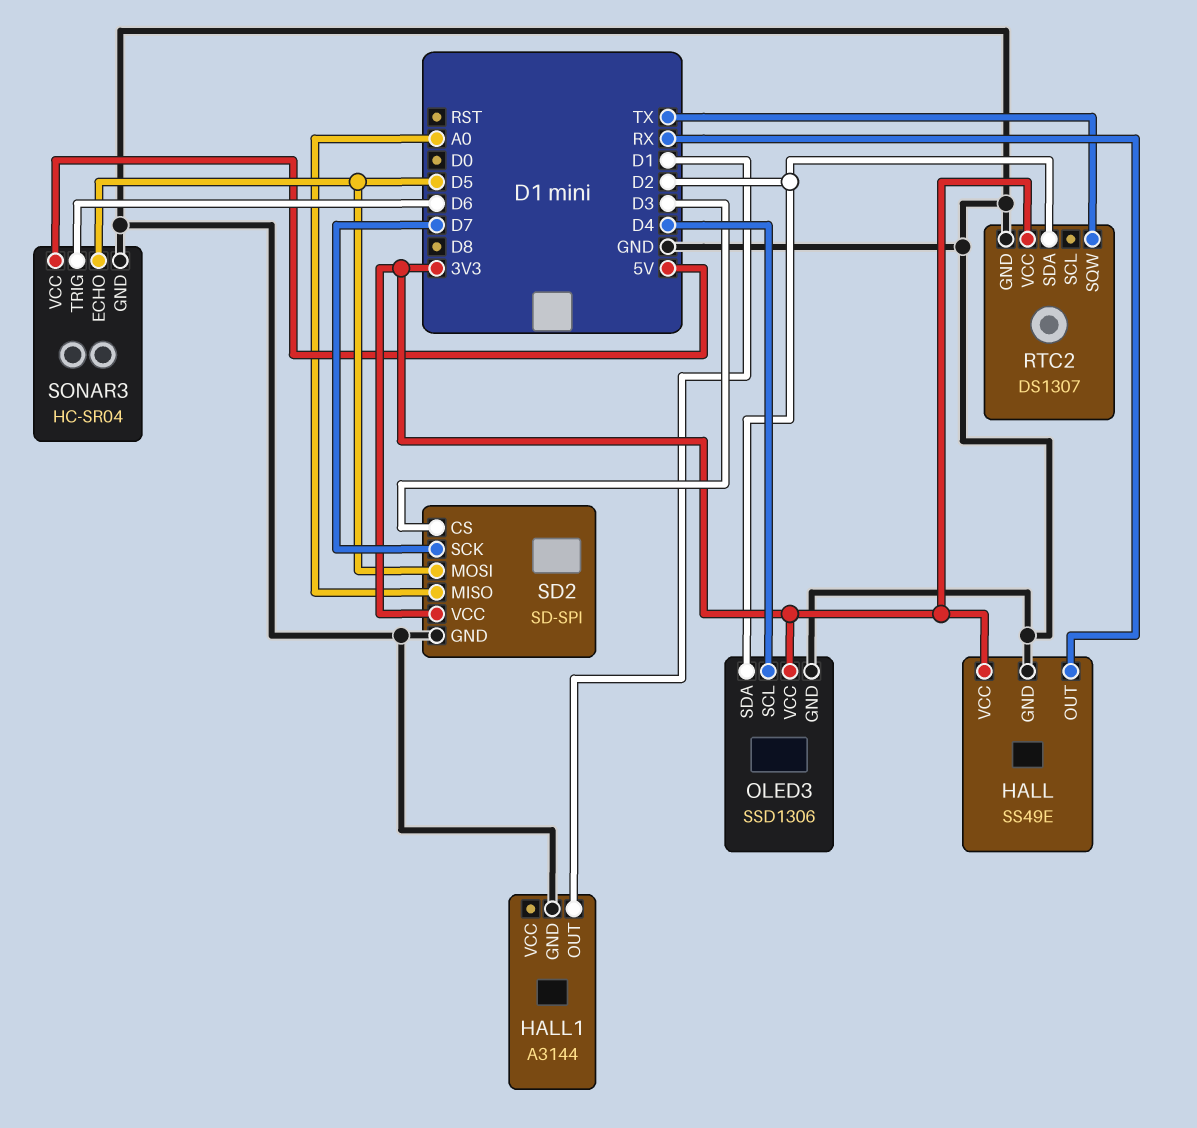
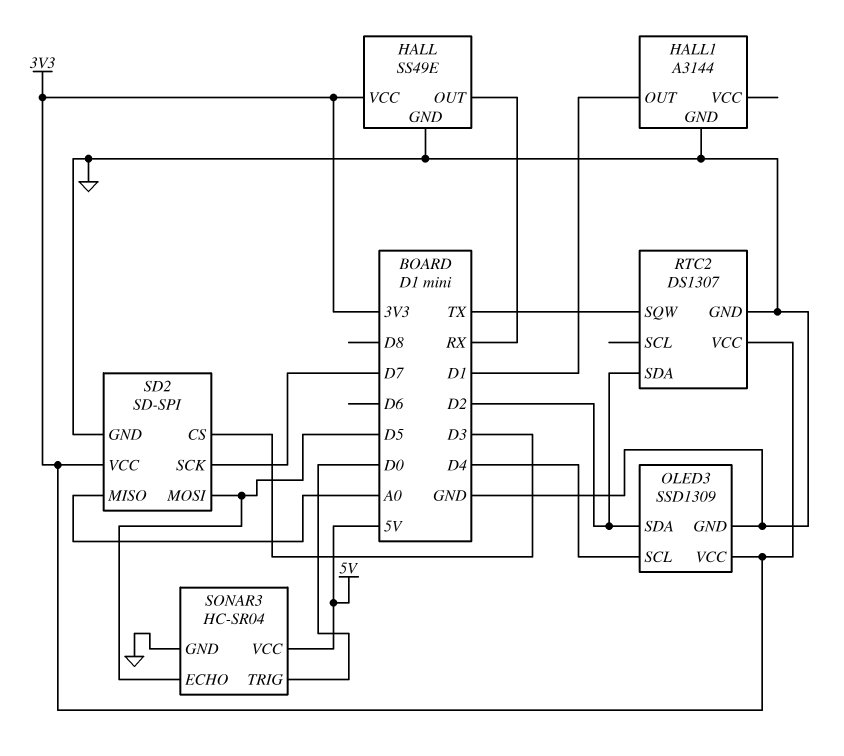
OLED3: SSD1306 -> SSD1309
SONAR3 pin TRIG: D6 -> D0

